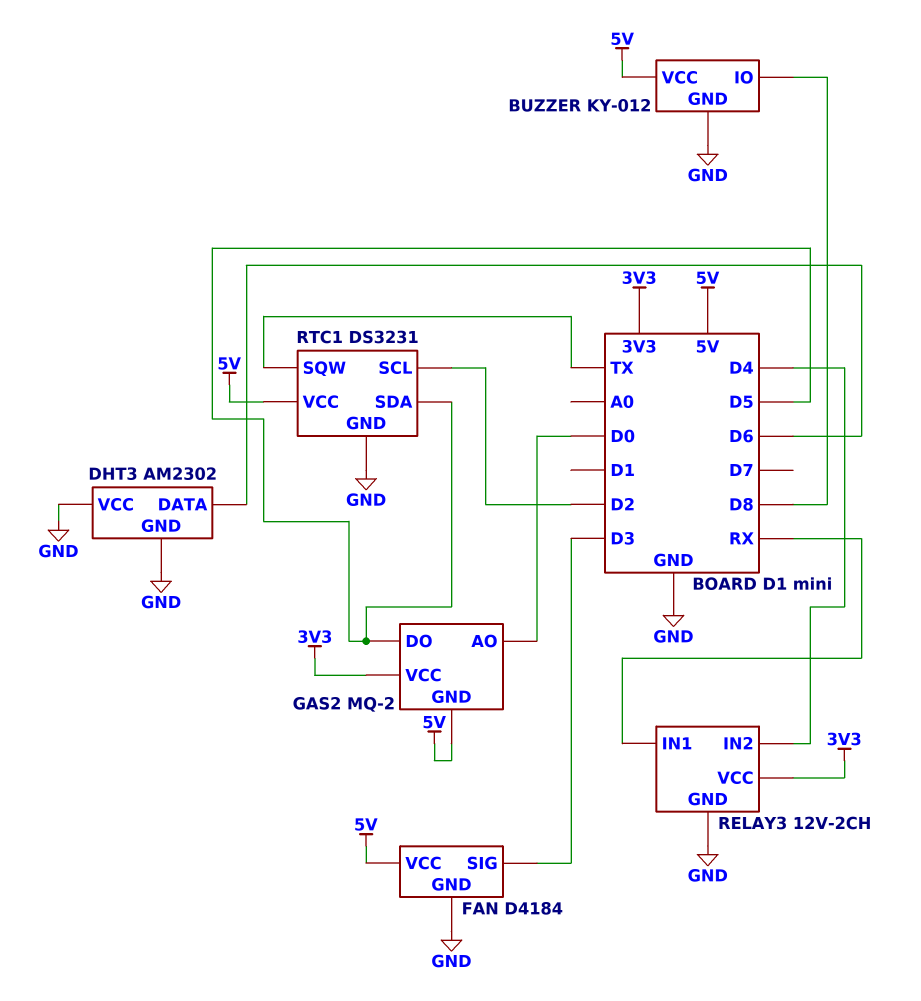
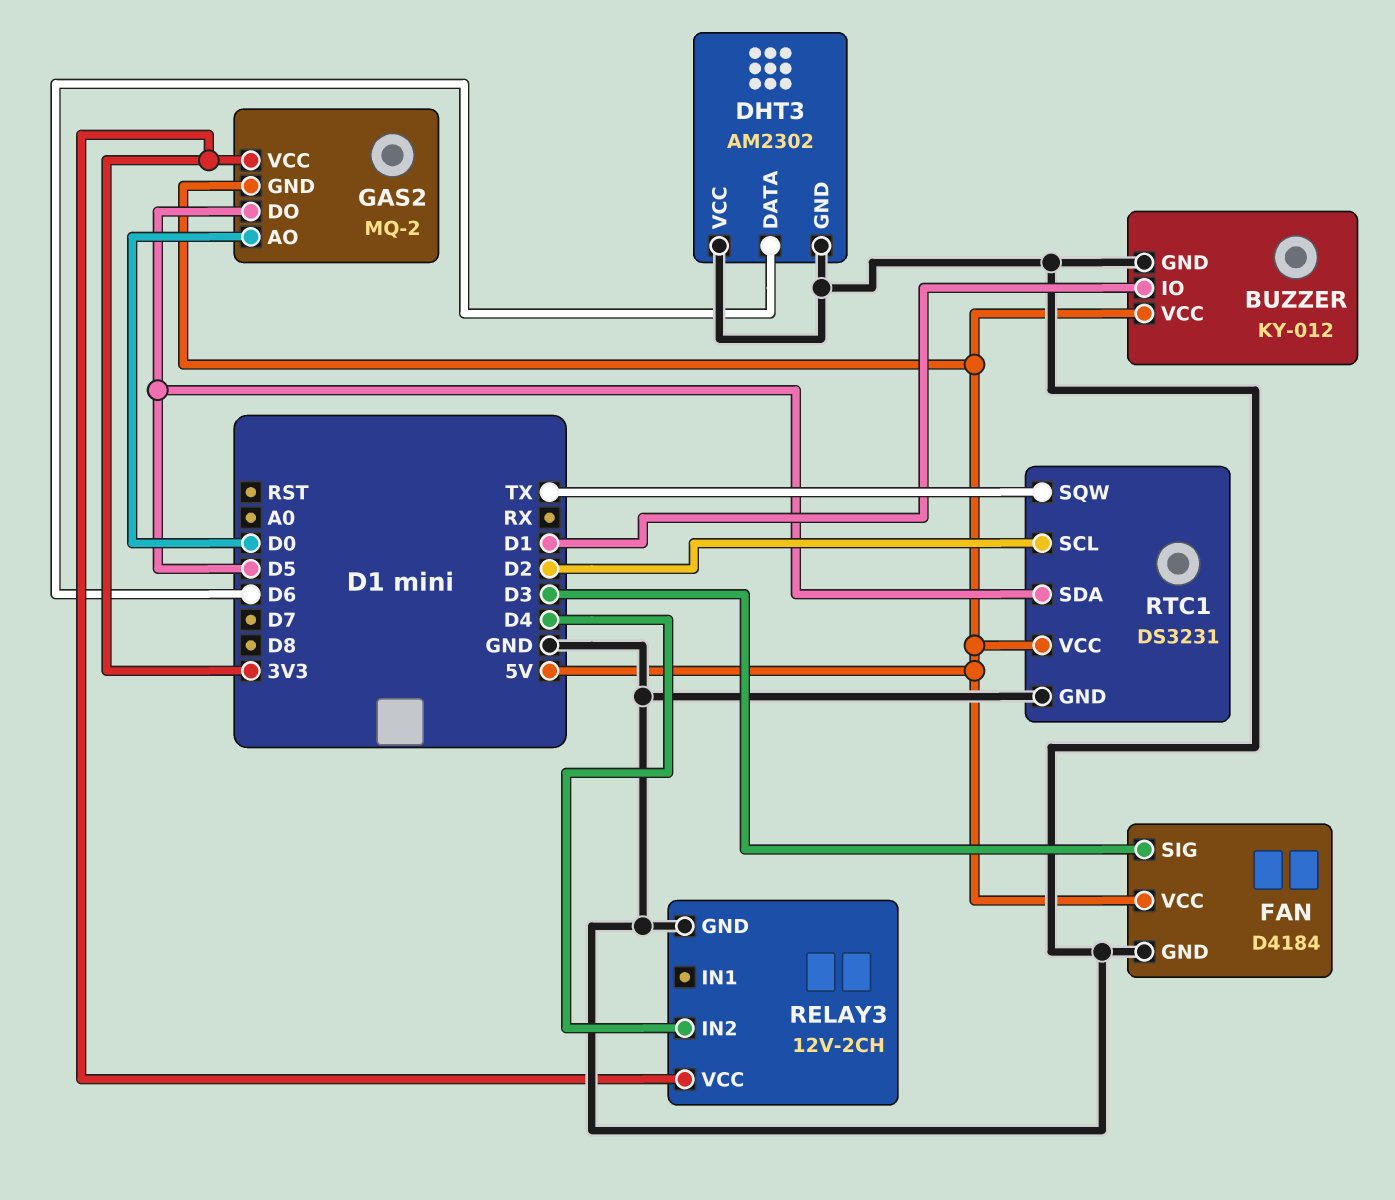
BUZZER pin IO: D8 -> D1
RELAY3 pin IN1: RX -> none

